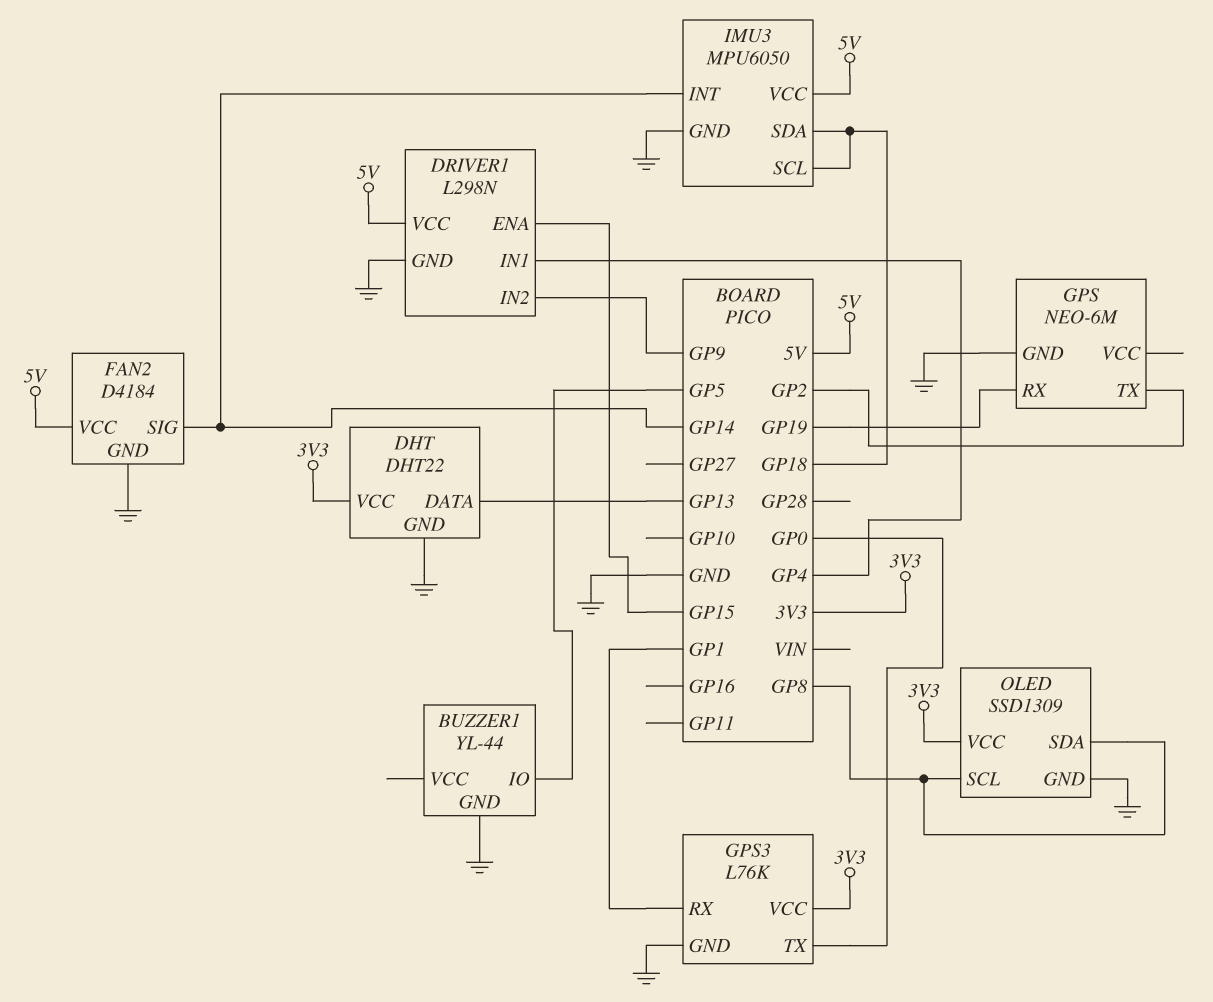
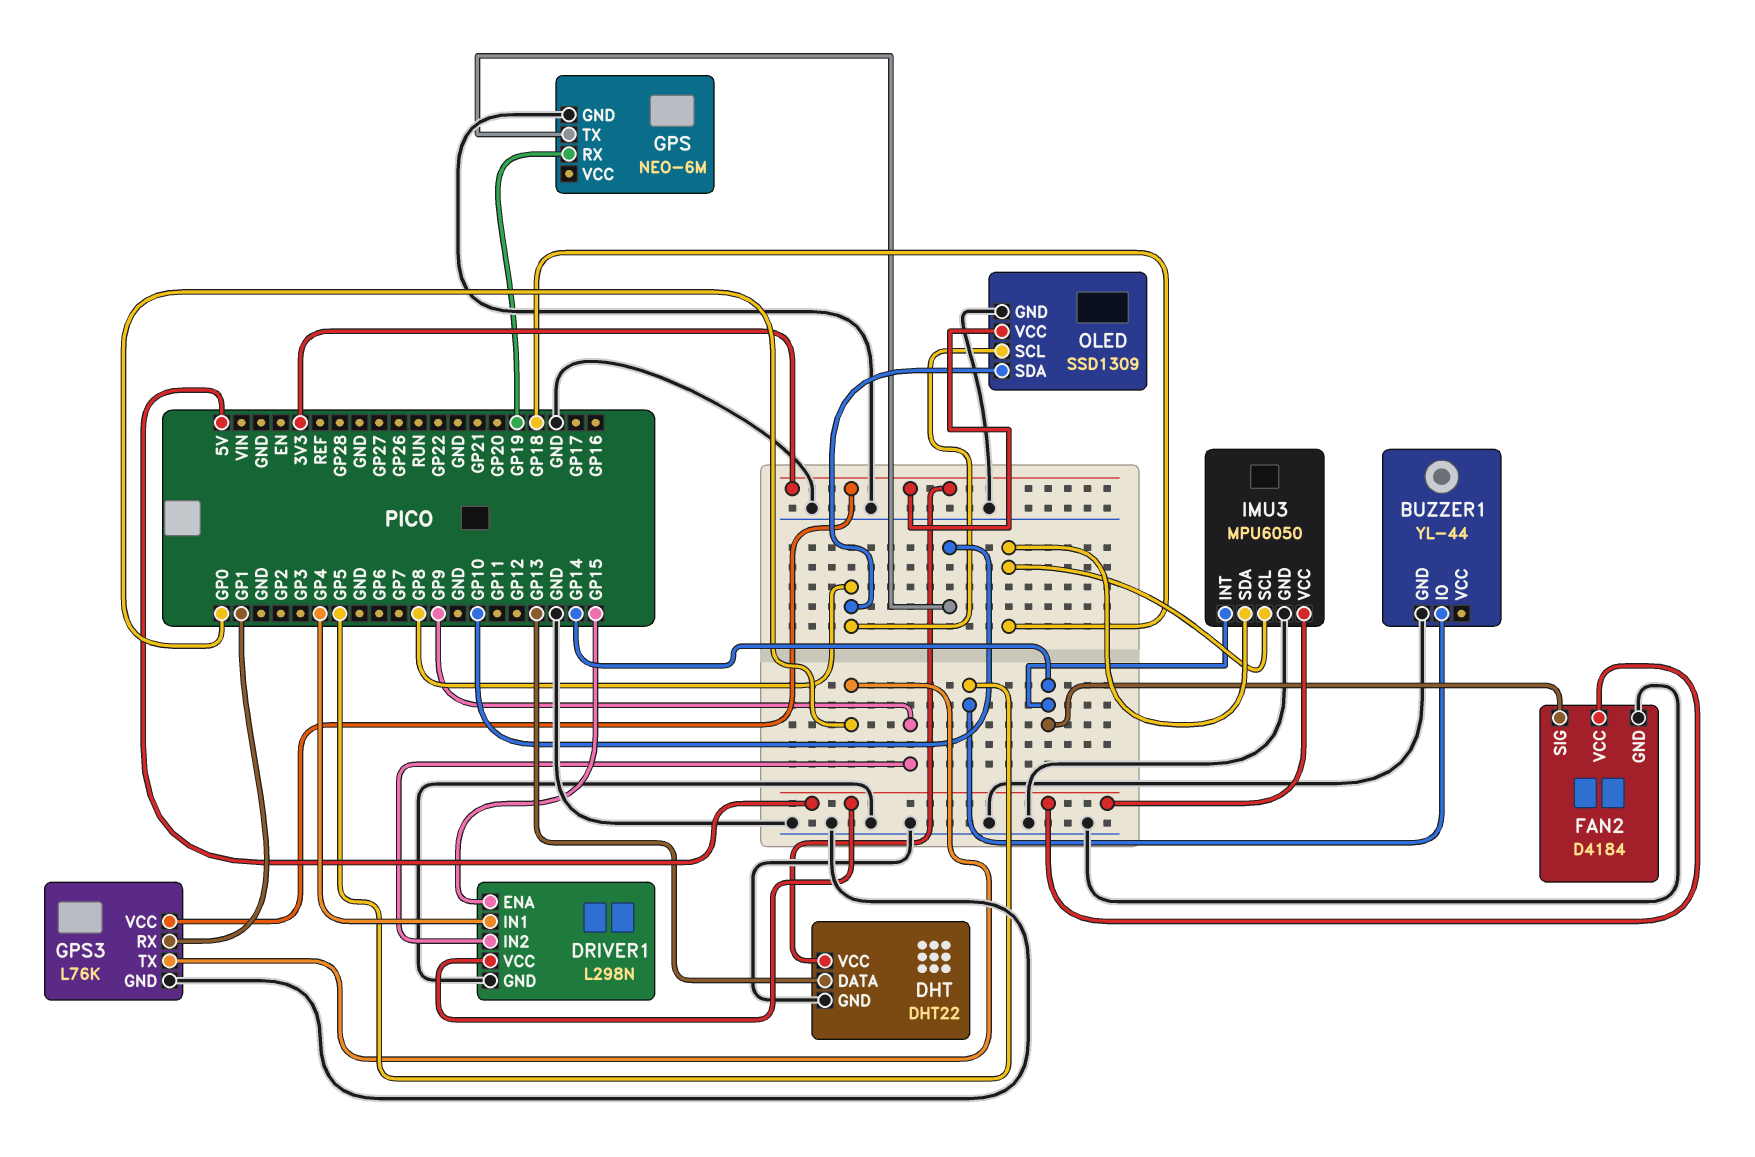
GPS pin TX: GP2 -> GP10

